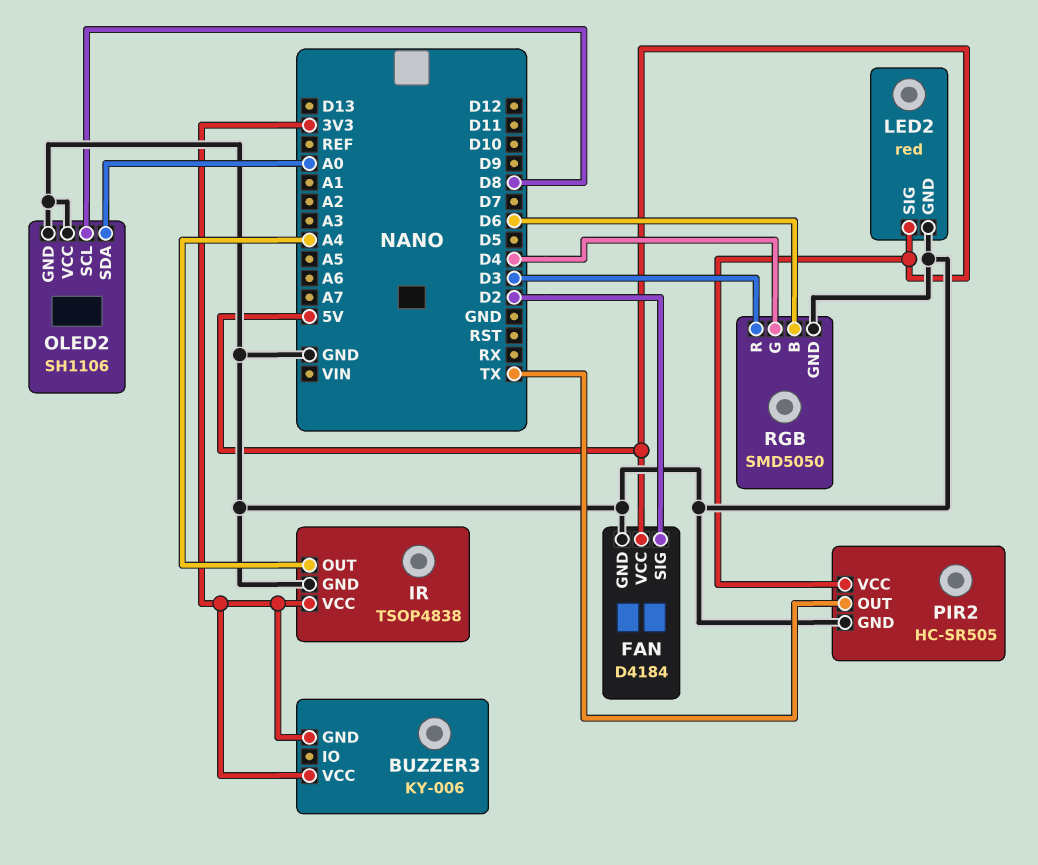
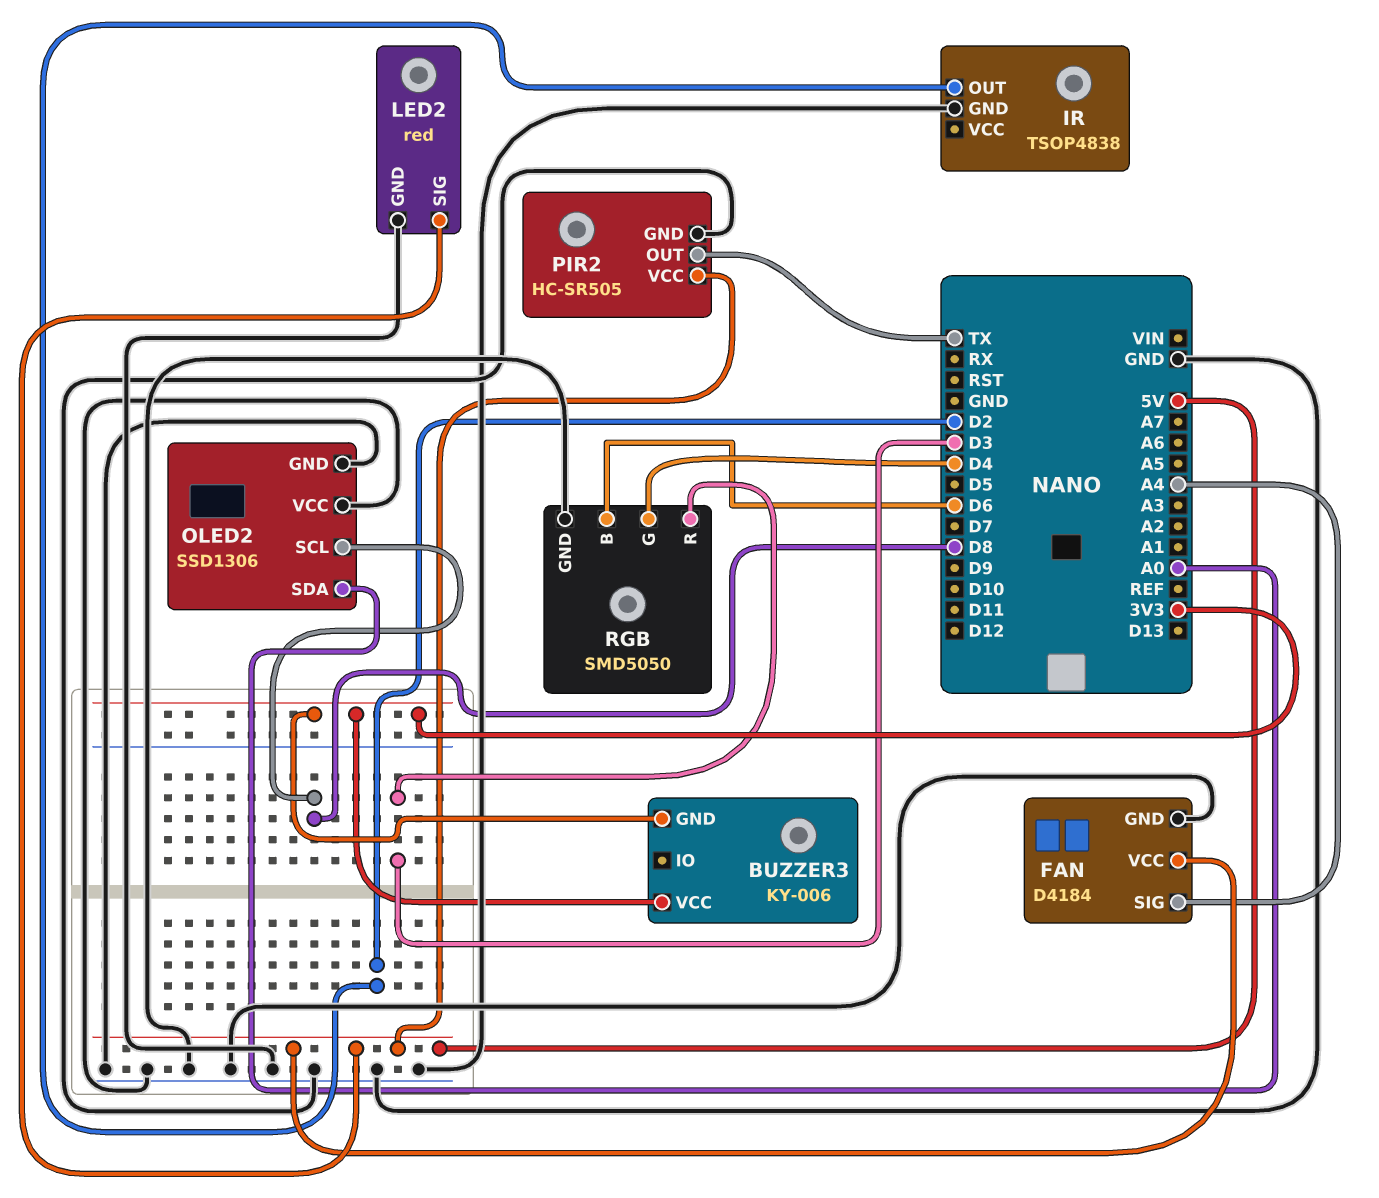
FAN pin SIG: D2 -> A4
IR pin OUT: A4 -> D2
IR pin VCC: 3V3 -> none
OLED2: SH1106 -> SSD1306

